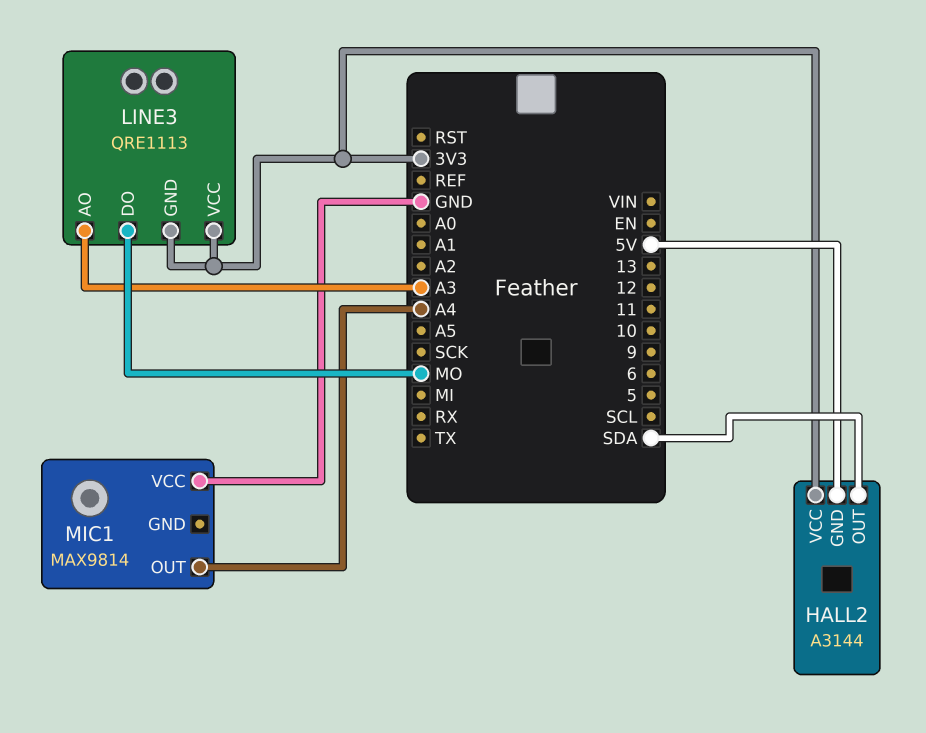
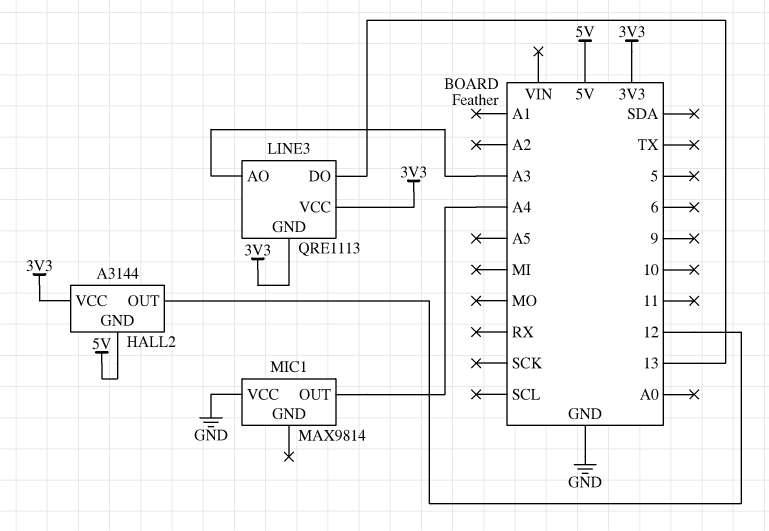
HALL2 pin OUT: SDA -> 12
LINE3 pin DO: MO -> 13

